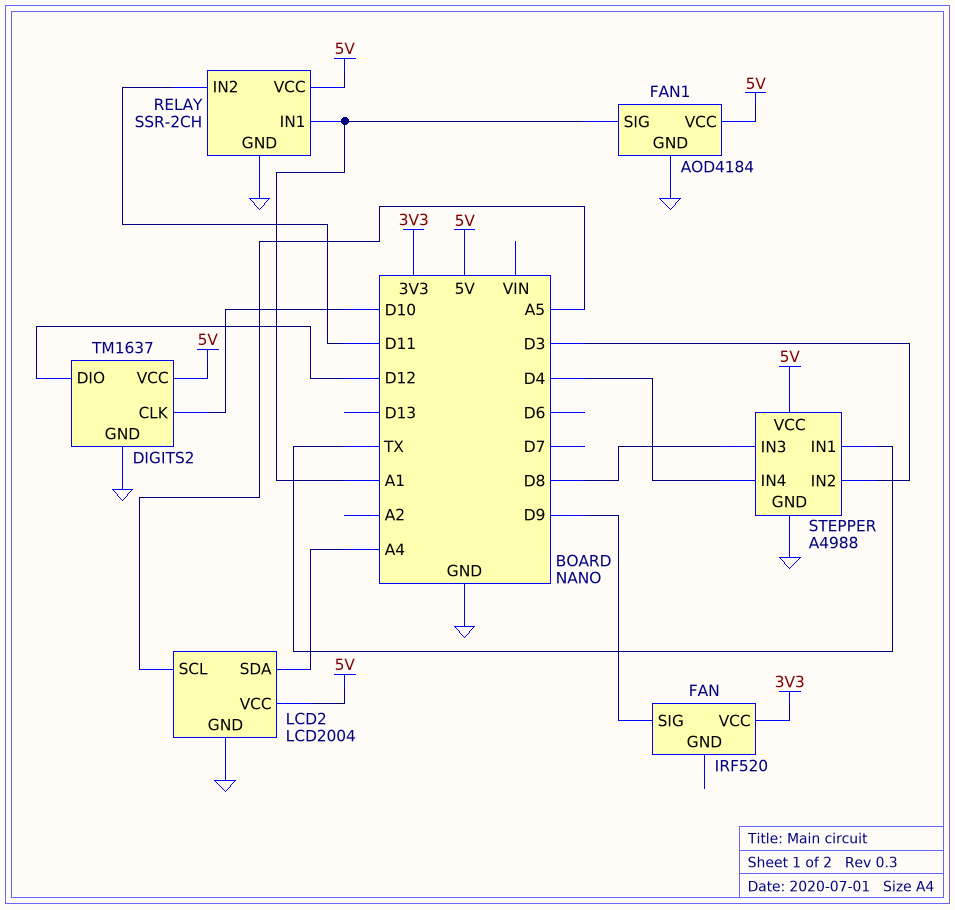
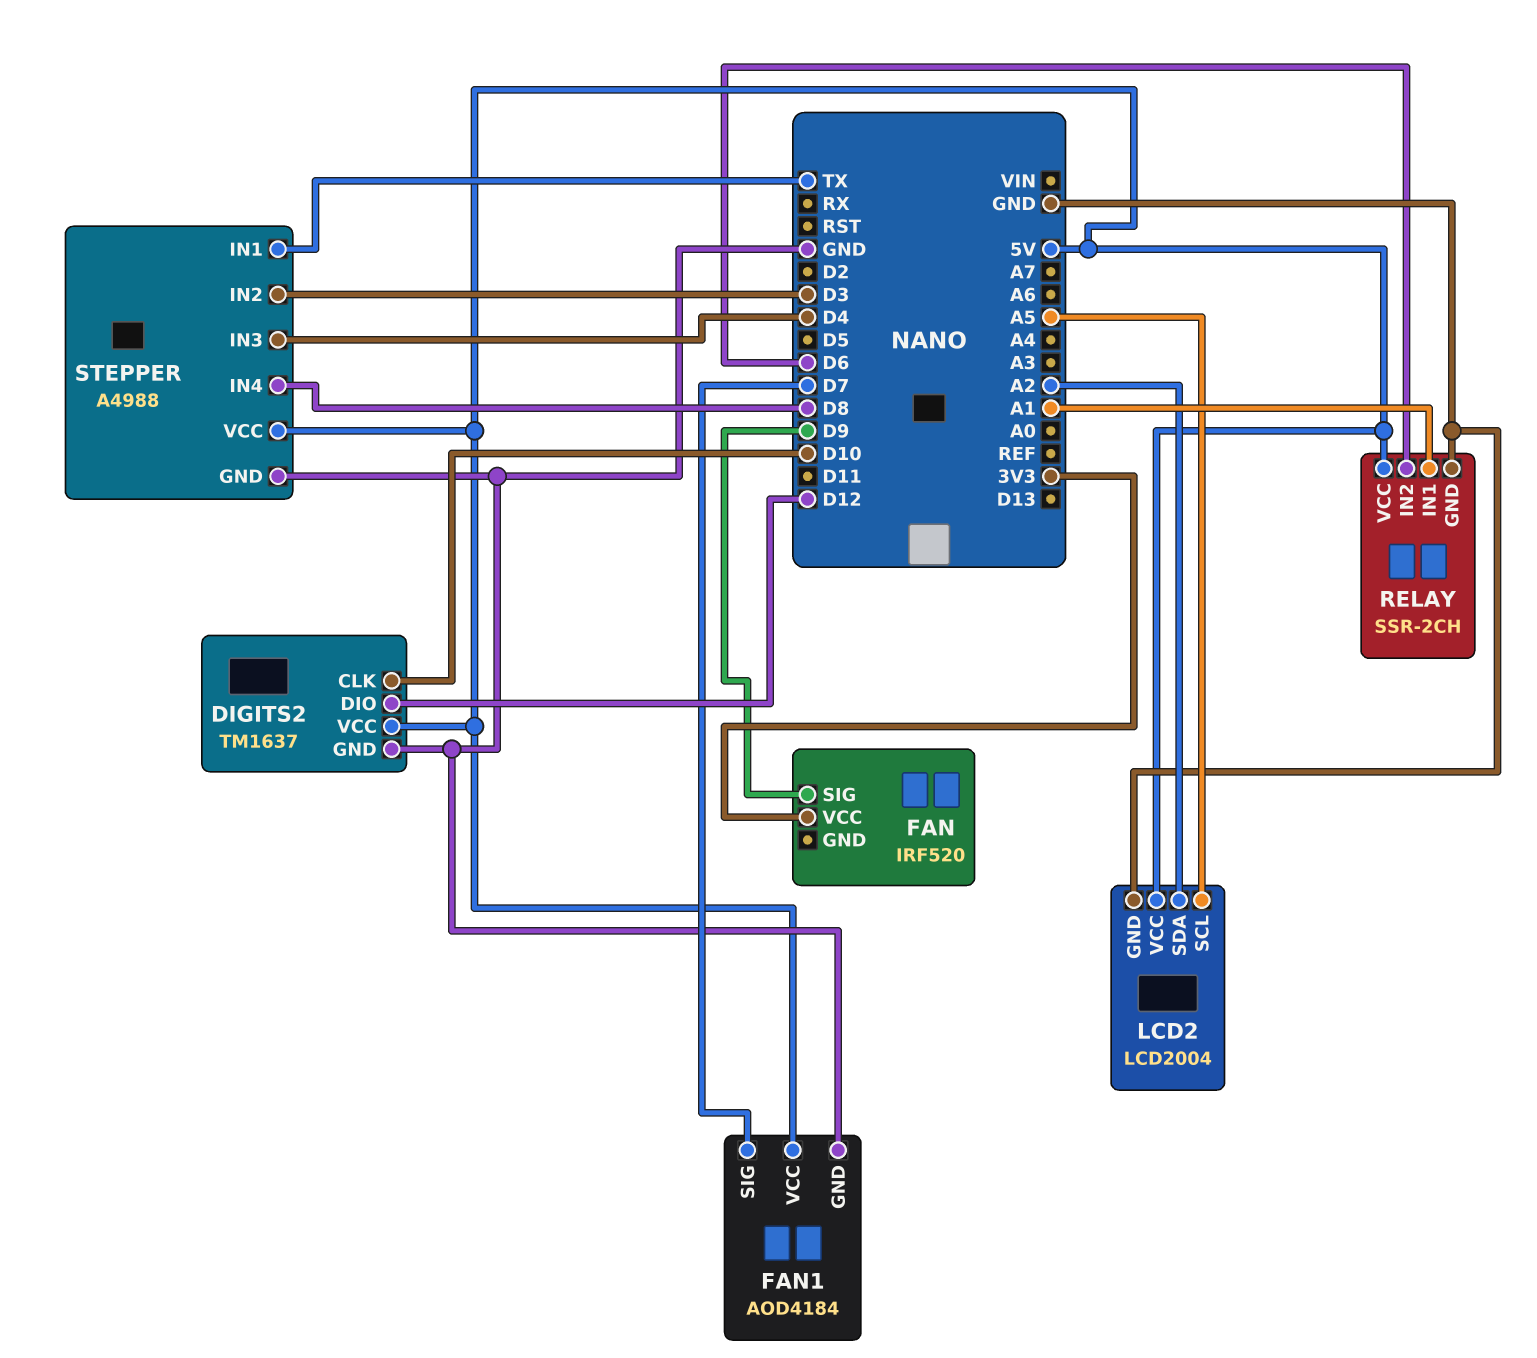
FAN1 pin SIG: A1 -> D7
LCD2 pin SDA: A4 -> A2
RELAY pin IN2: D11 -> D6
STEPPER pin IN3: D8 -> D4
STEPPER pin IN4: D4 -> D8

